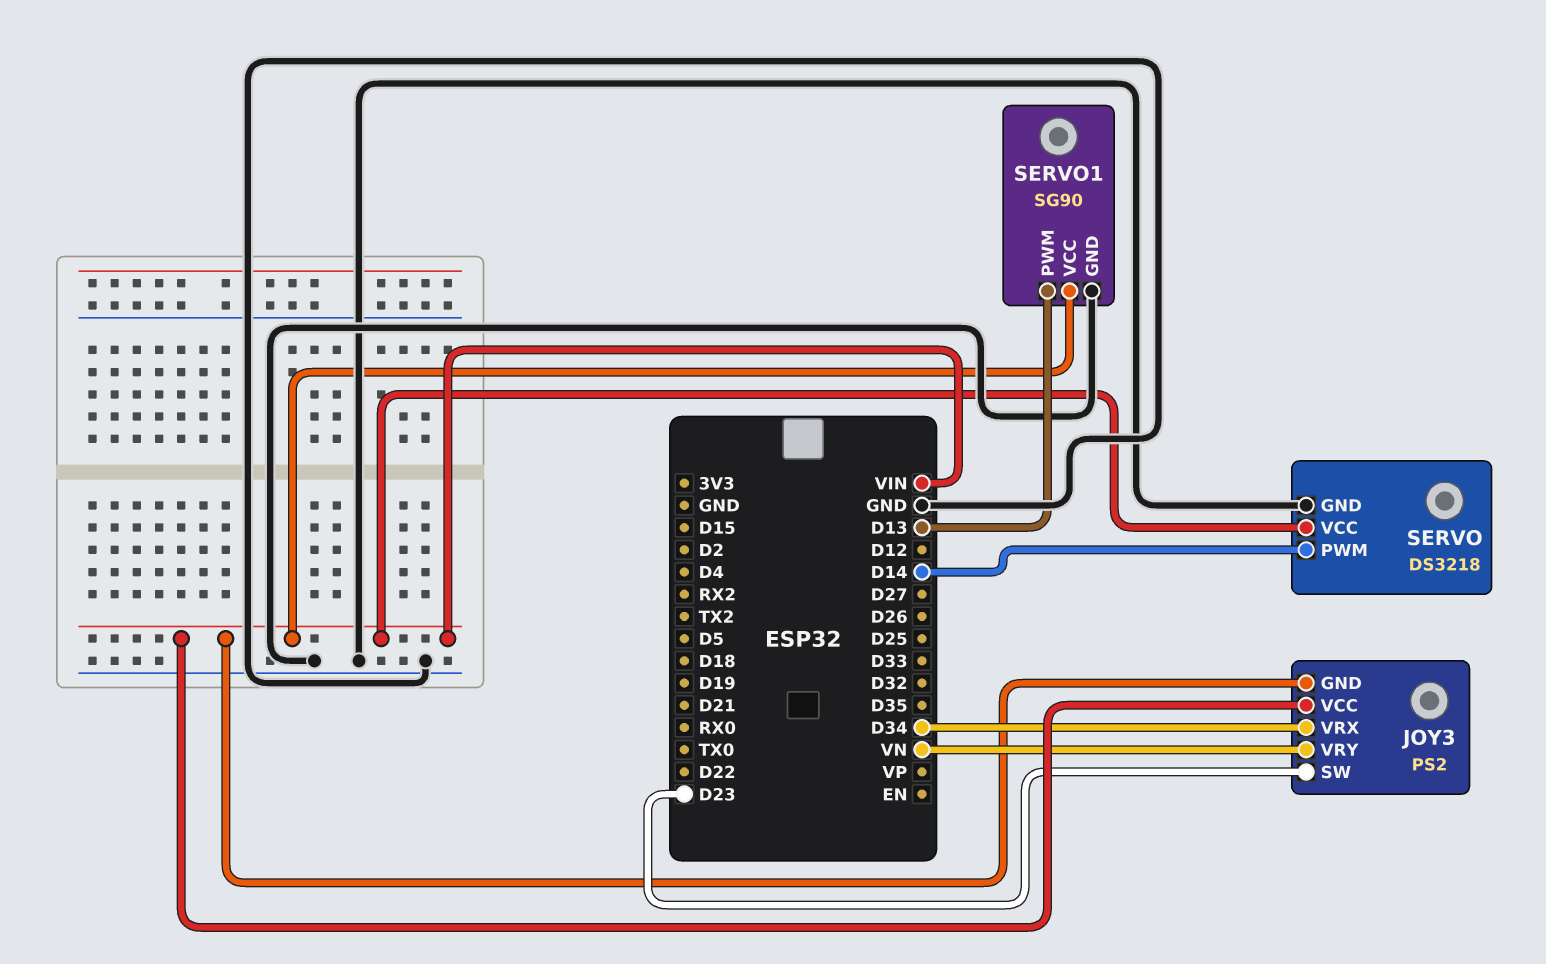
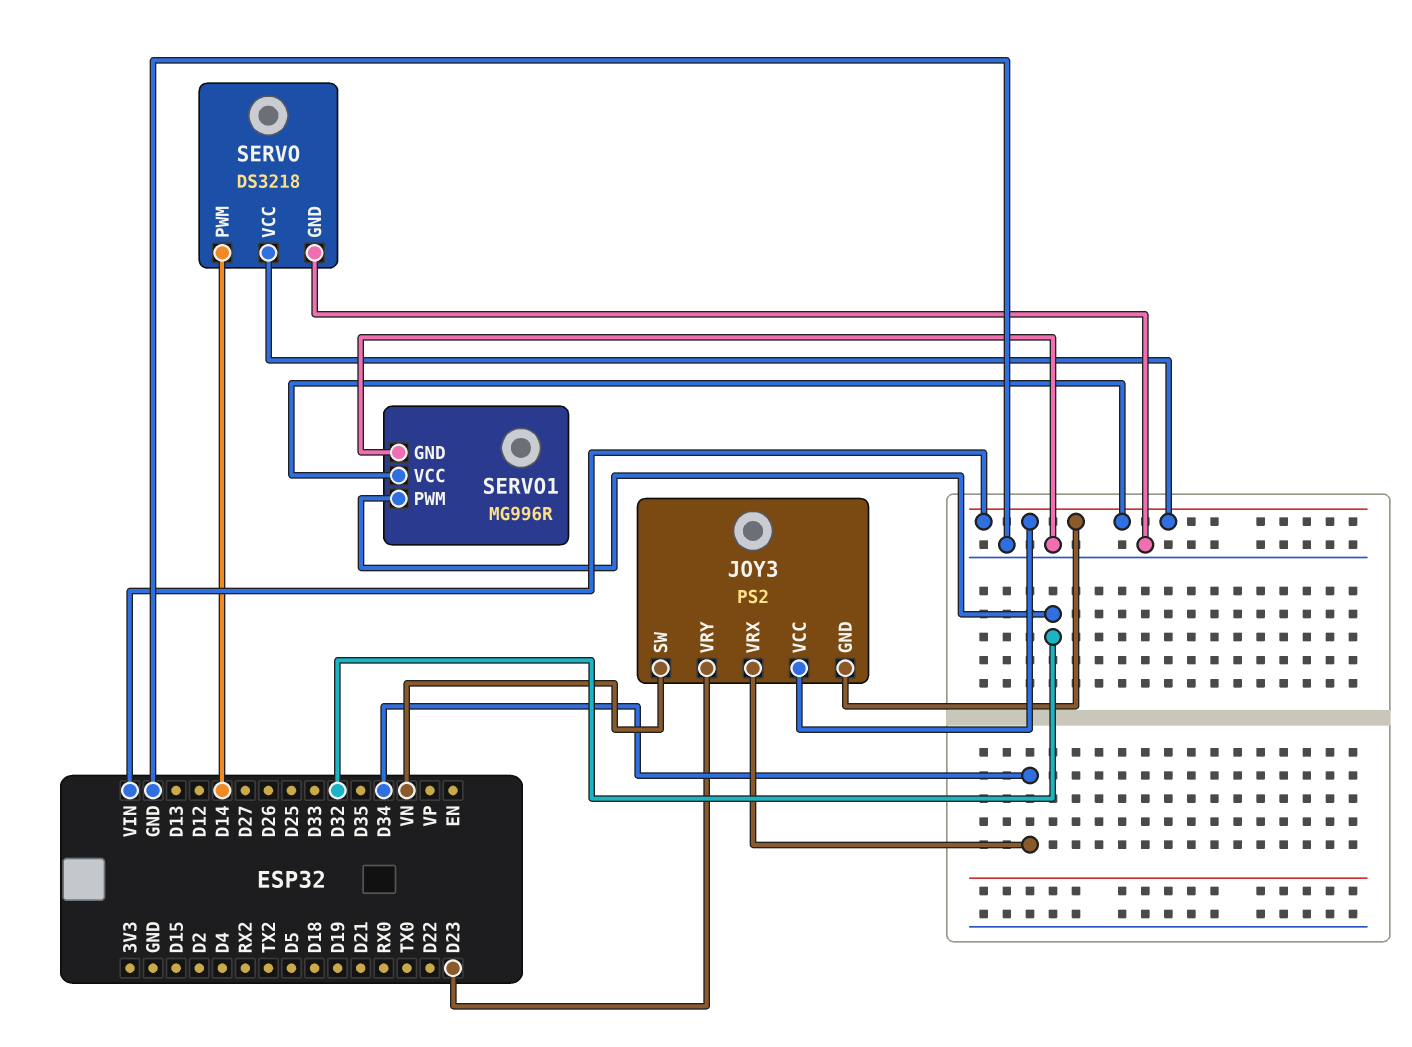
JOY3 pin SW: D23 -> VN
JOY3 pin VRY: VN -> D23
SERVO1: SG90 -> MG996R
SERVO1 pin PWM: D13 -> D32

